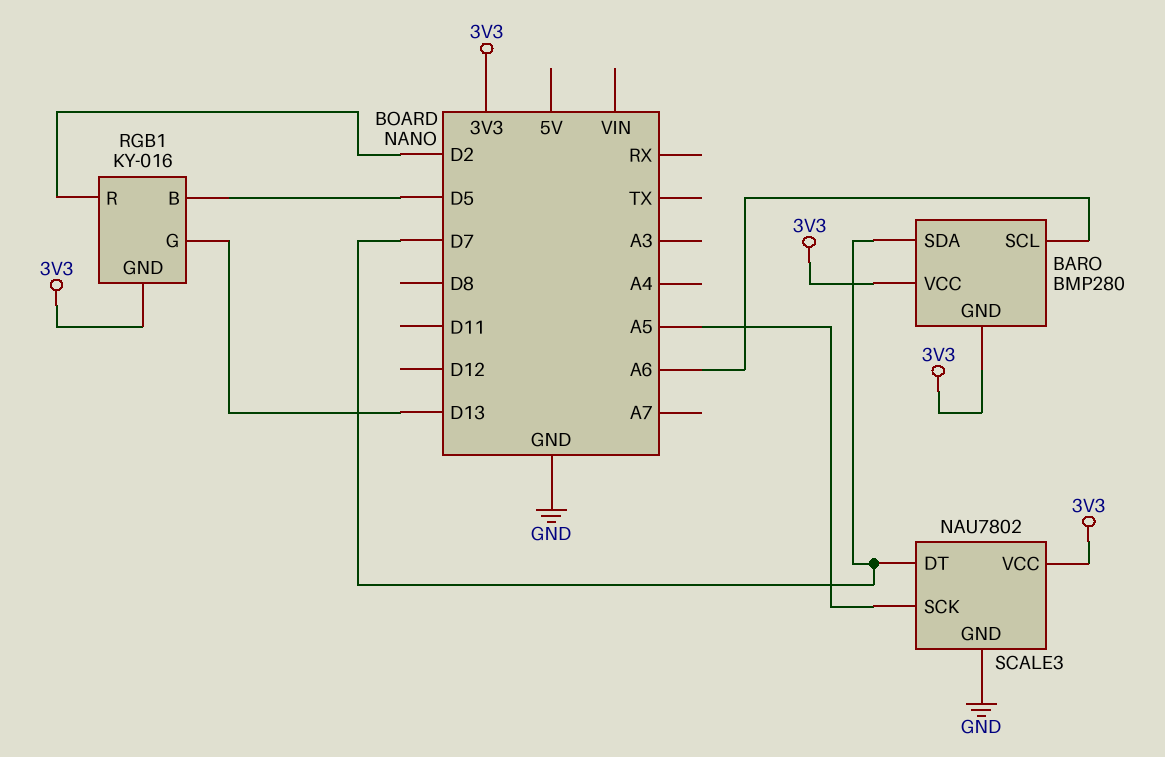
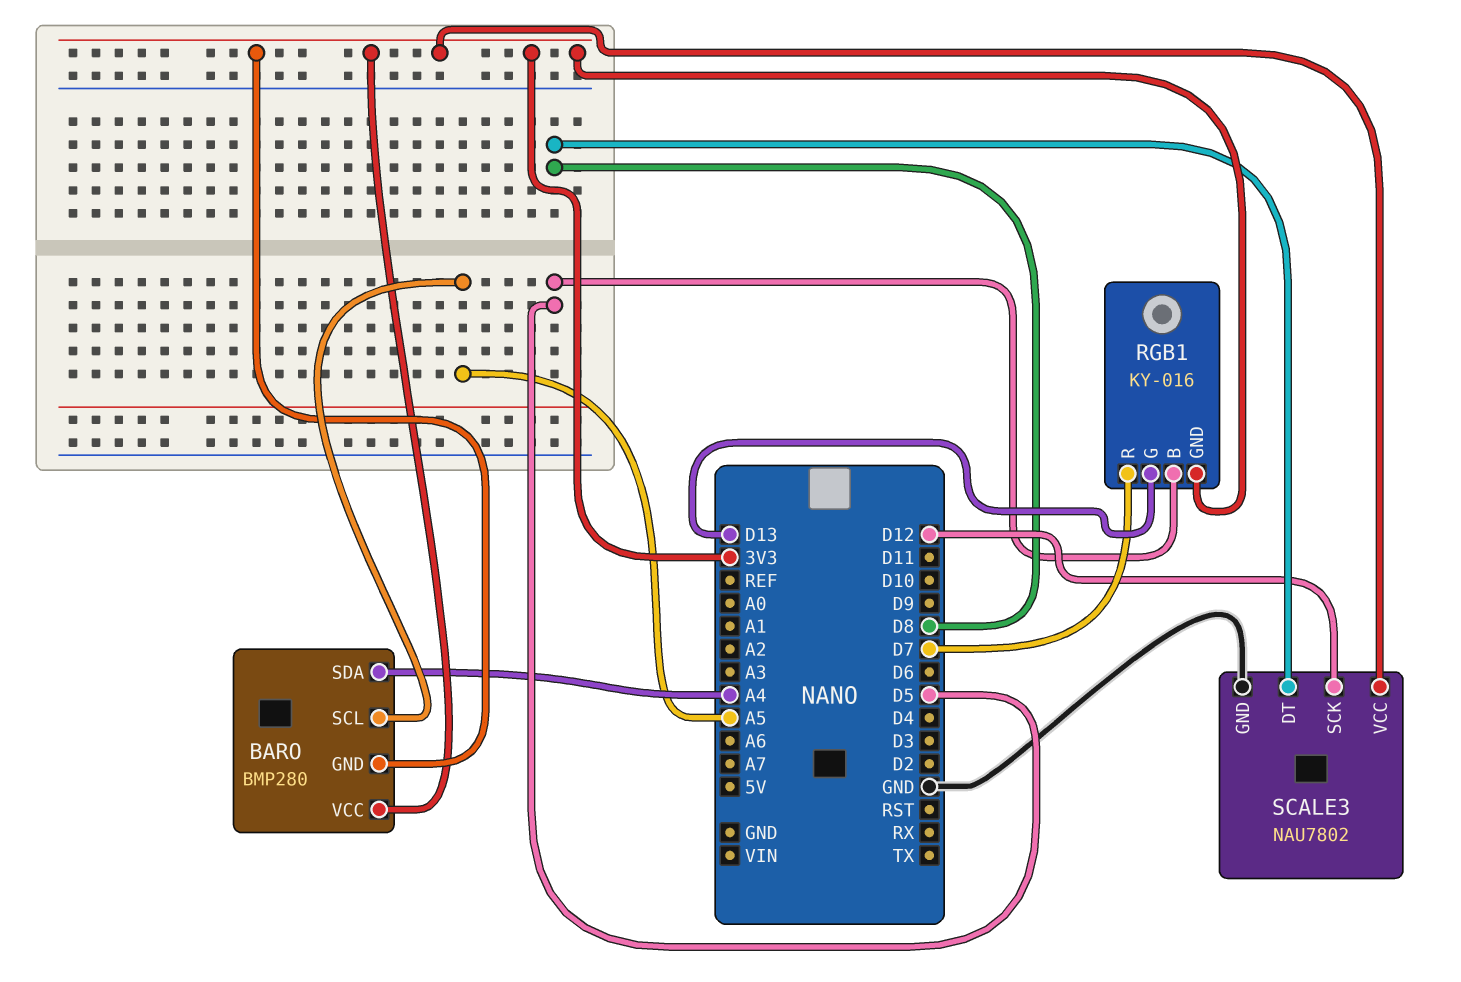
BARO pin SCL: A6 -> A5
BARO pin SDA: D7 -> A4
RGB1 pin R: D2 -> D7
SCALE3 pin DT: D7 -> D8
SCALE3 pin SCK: A5 -> D12

